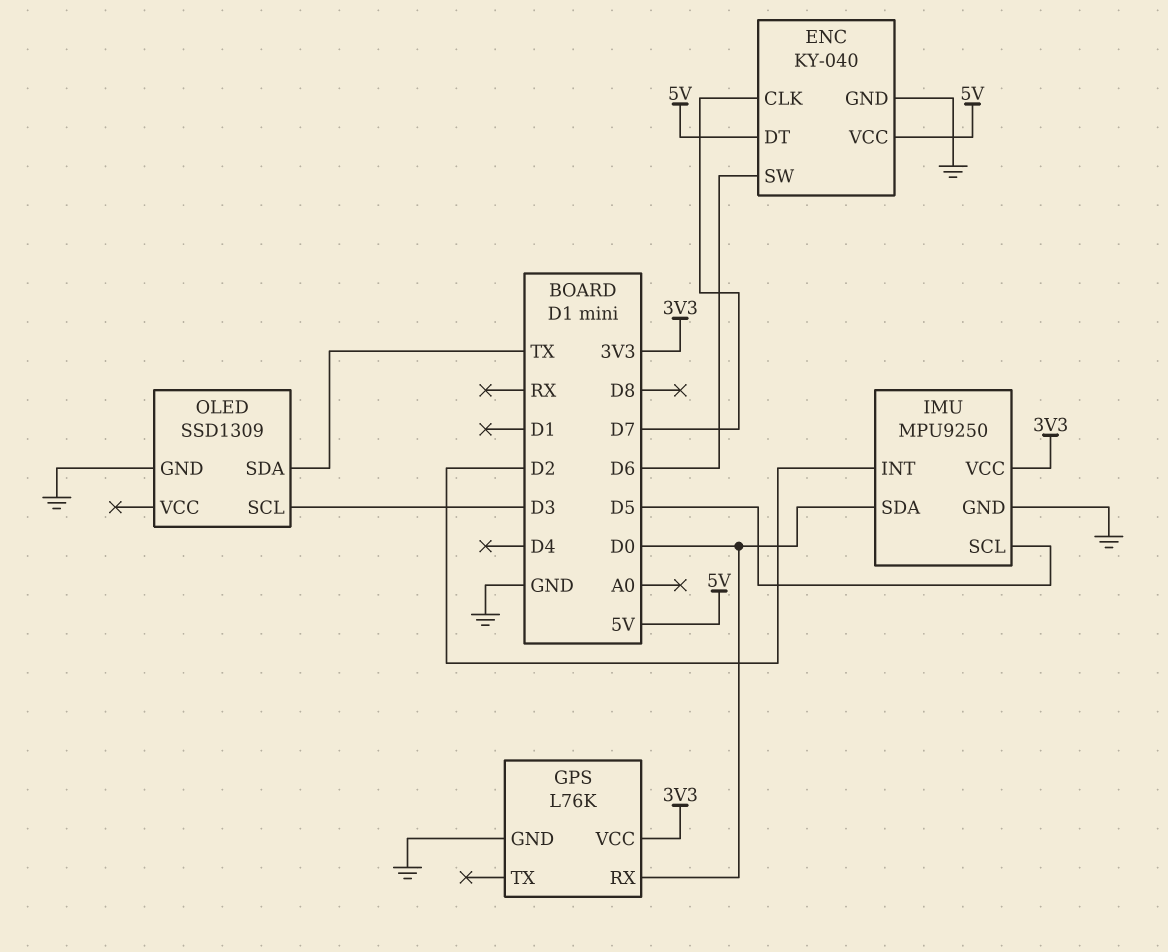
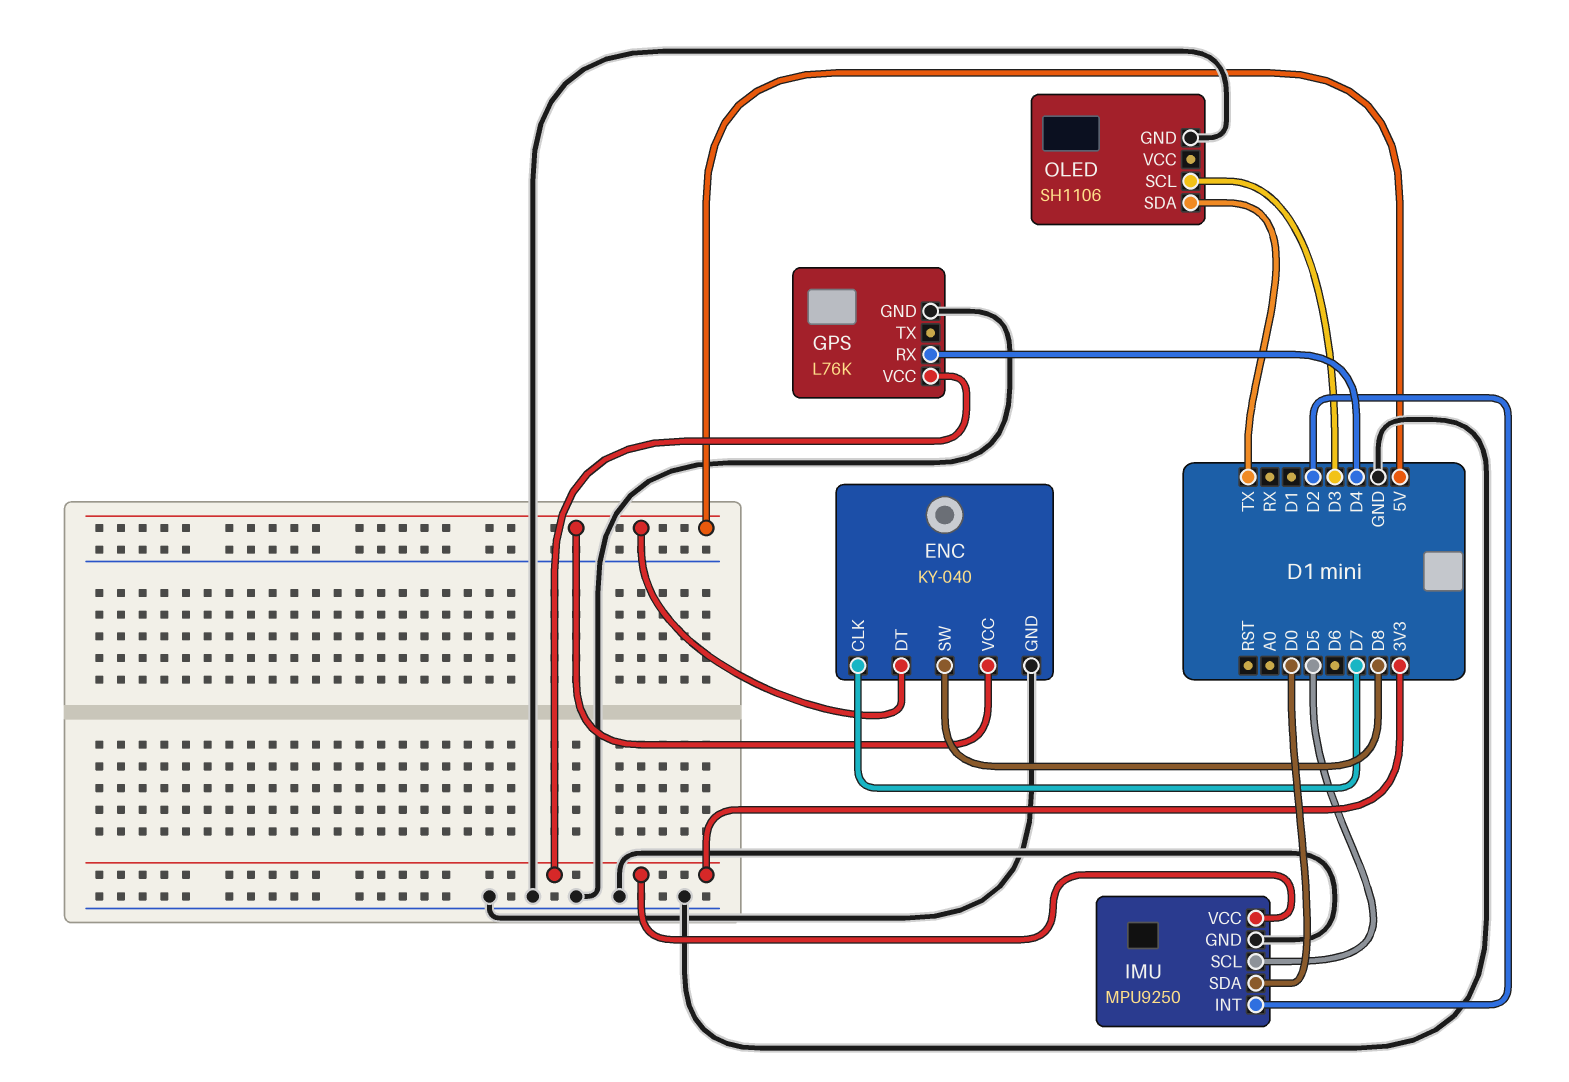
ENC pin SW: D6 -> D8
GPS pin RX: D0 -> D4
OLED: SSD1309 -> SH1106

